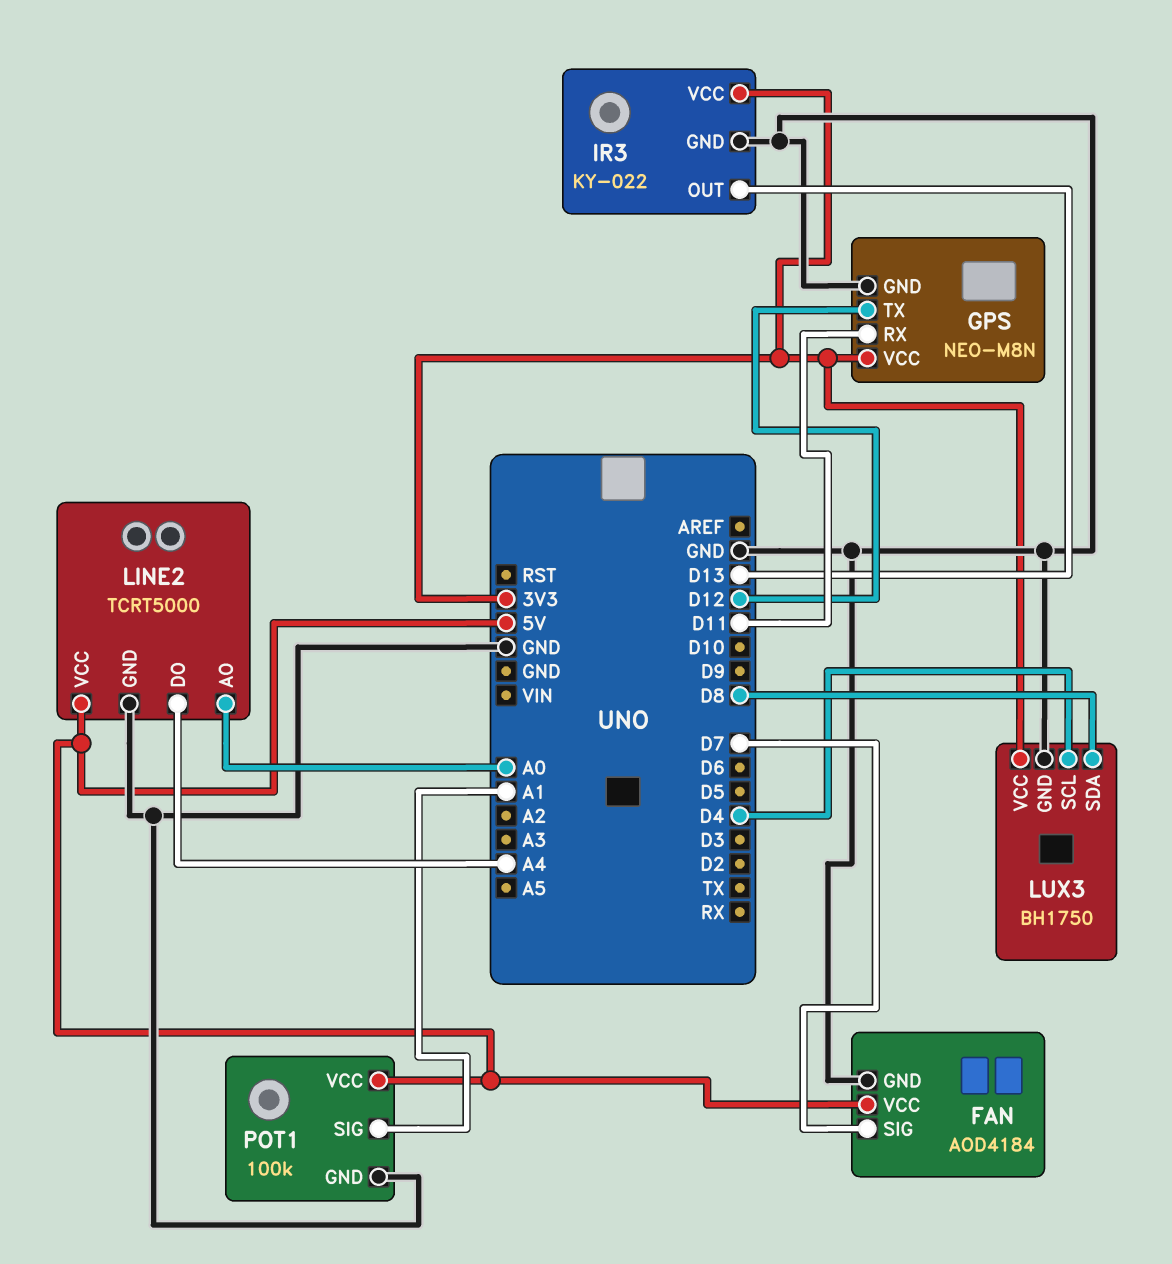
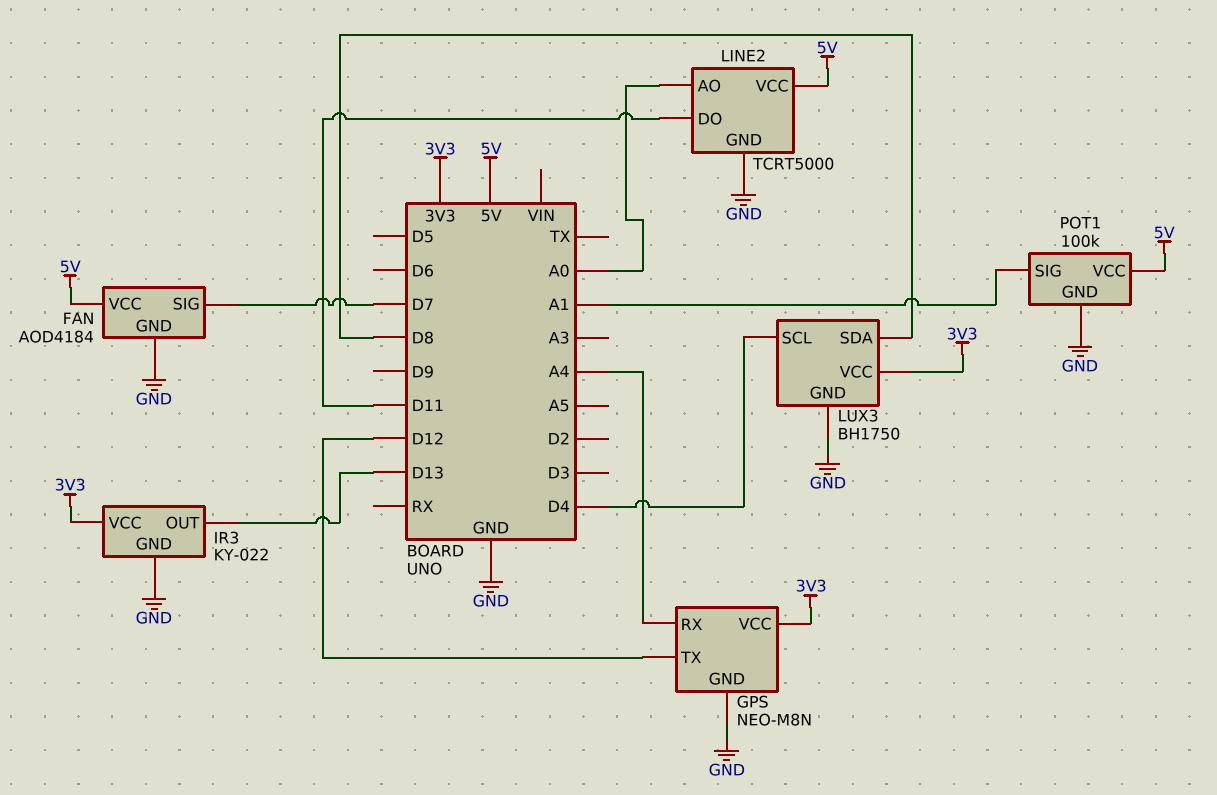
GPS pin RX: D11 -> A4
LINE2 pin DO: A4 -> D11

